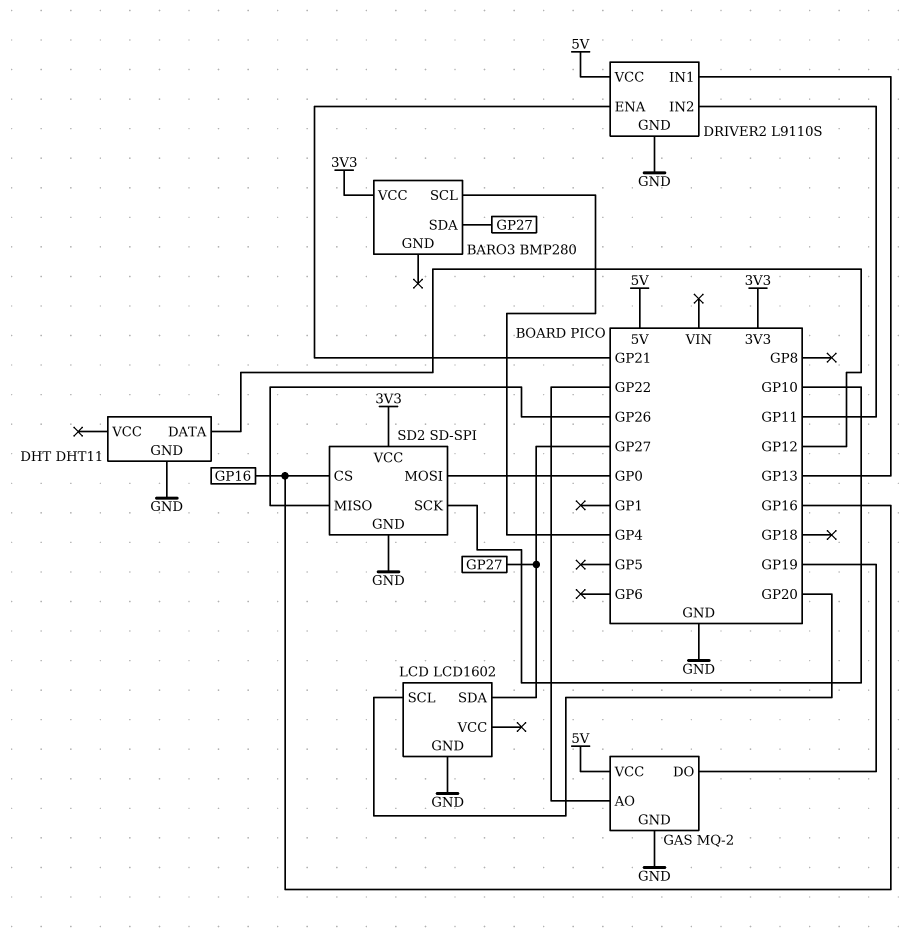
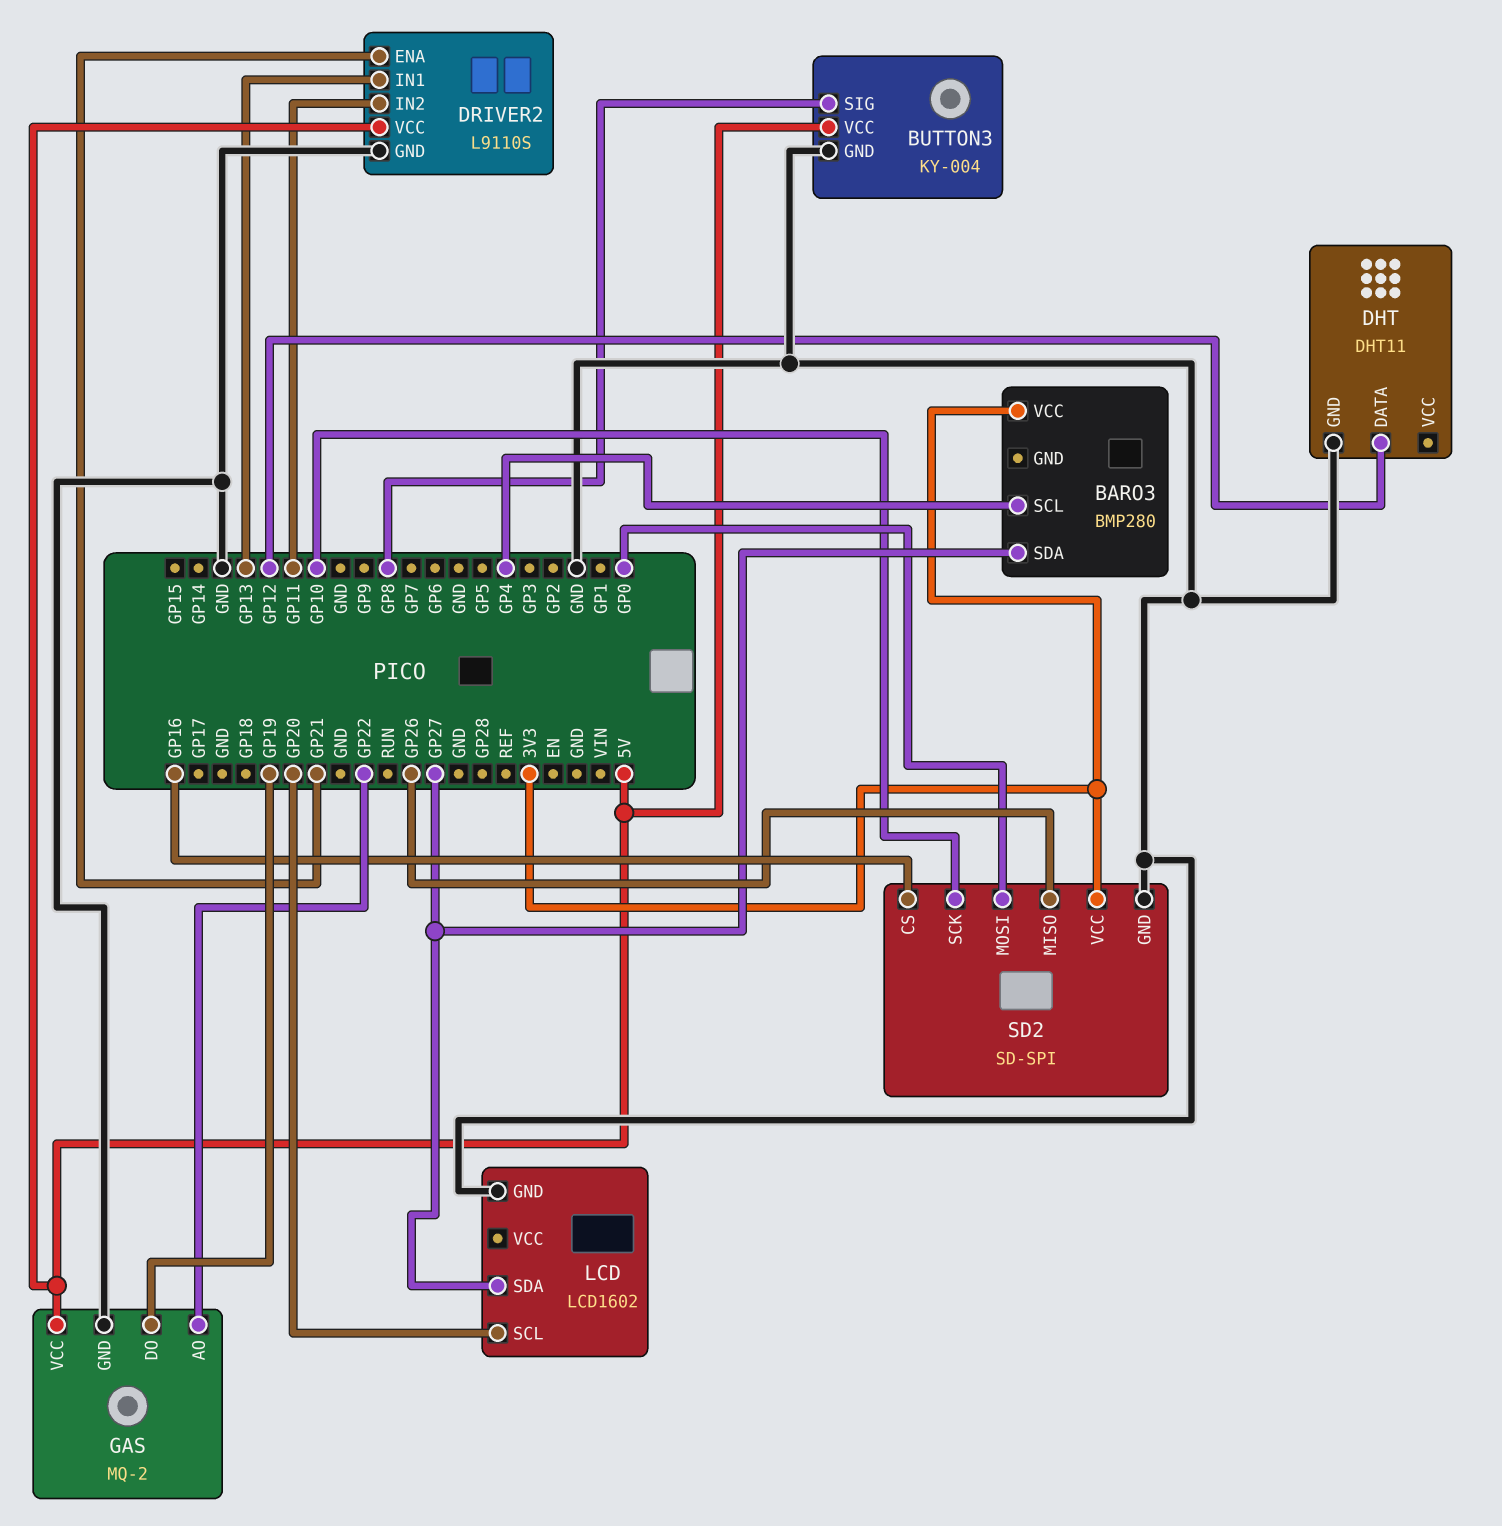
BUTTON3: none -> KY-004
BUTTON3 pin GND: none -> GND
BUTTON3 pin SIG: none -> GP8
BUTTON3 pin VCC: none -> 5V

